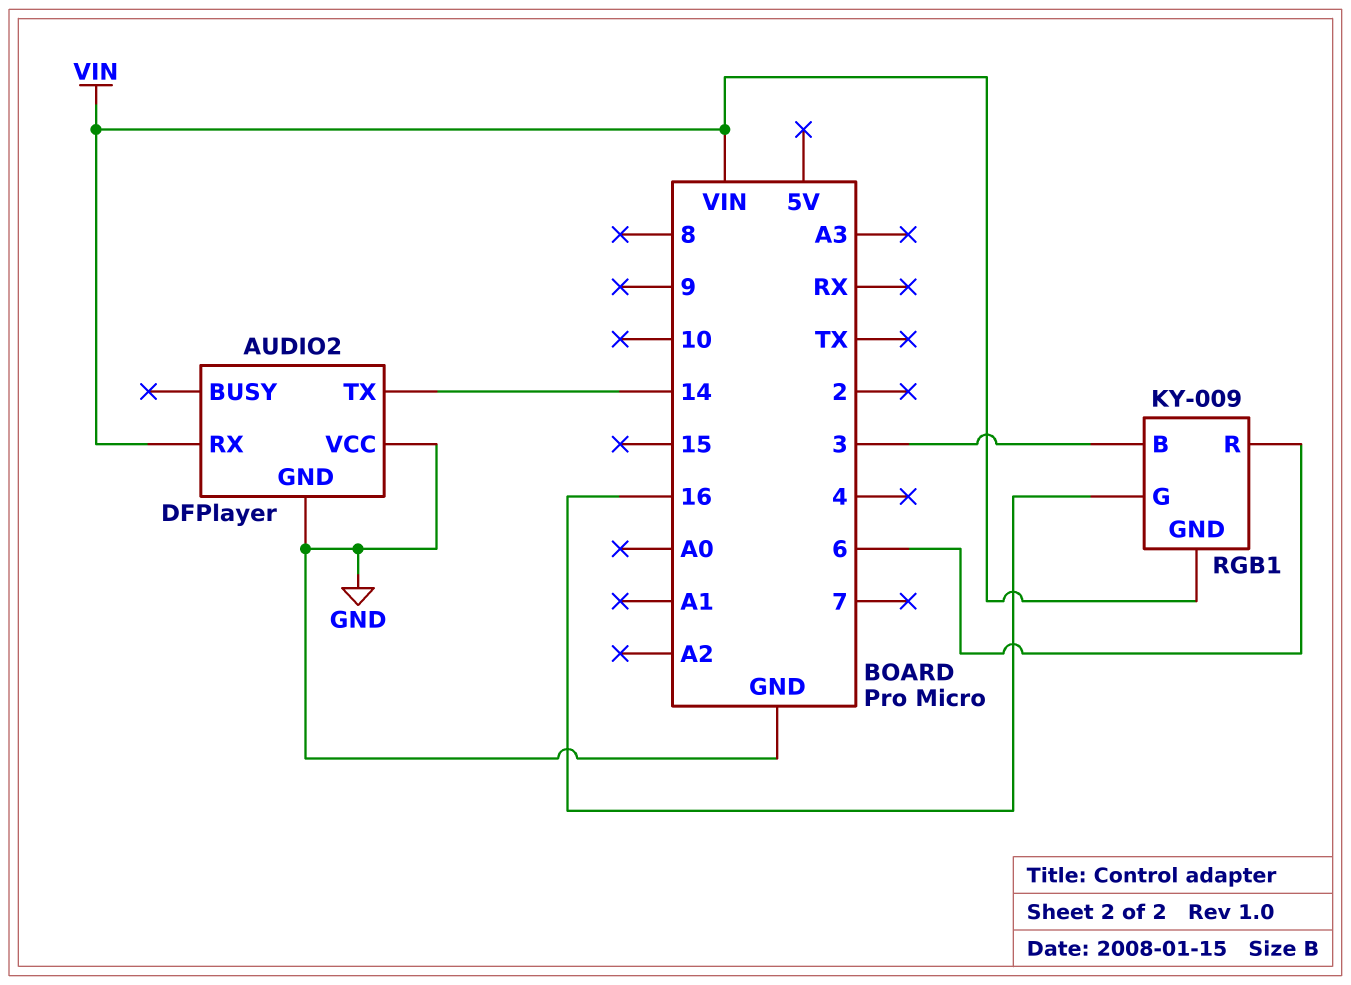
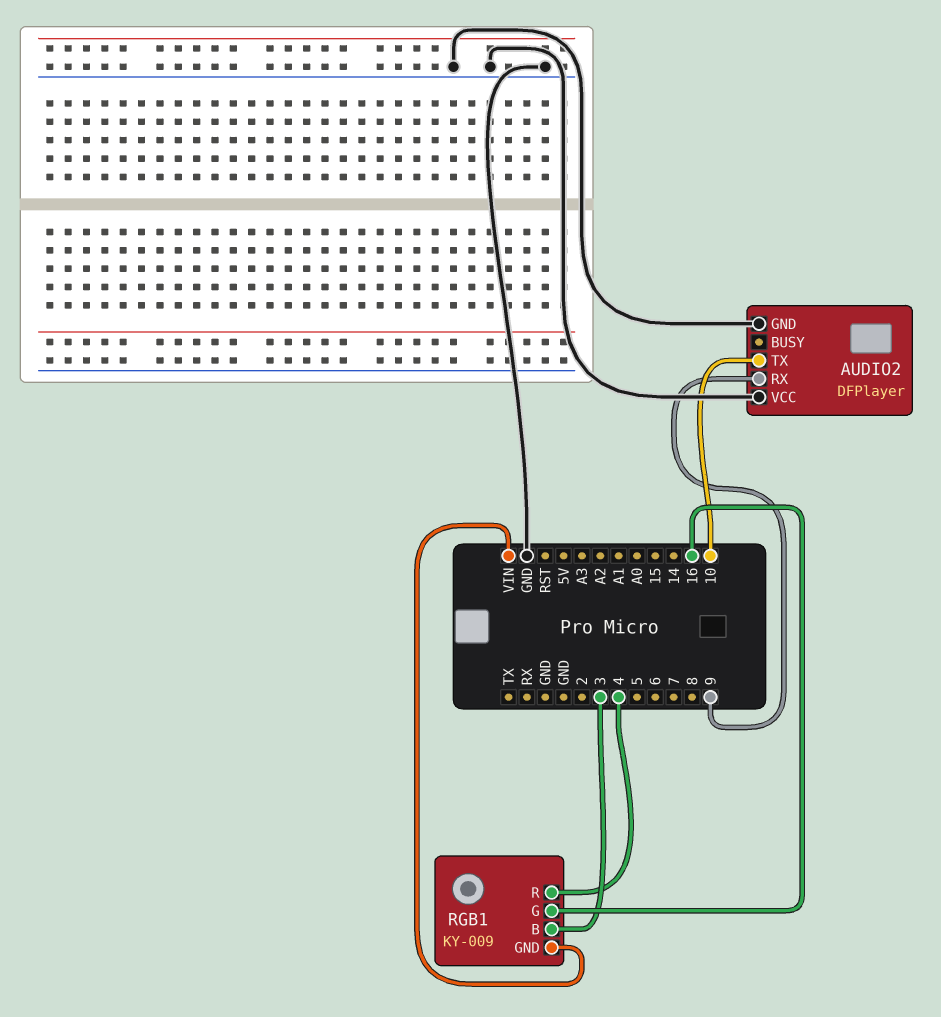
AUDIO2 pin RX: VIN -> 9
AUDIO2 pin TX: 14 -> 10
RGB1 pin R: 6 -> 4

